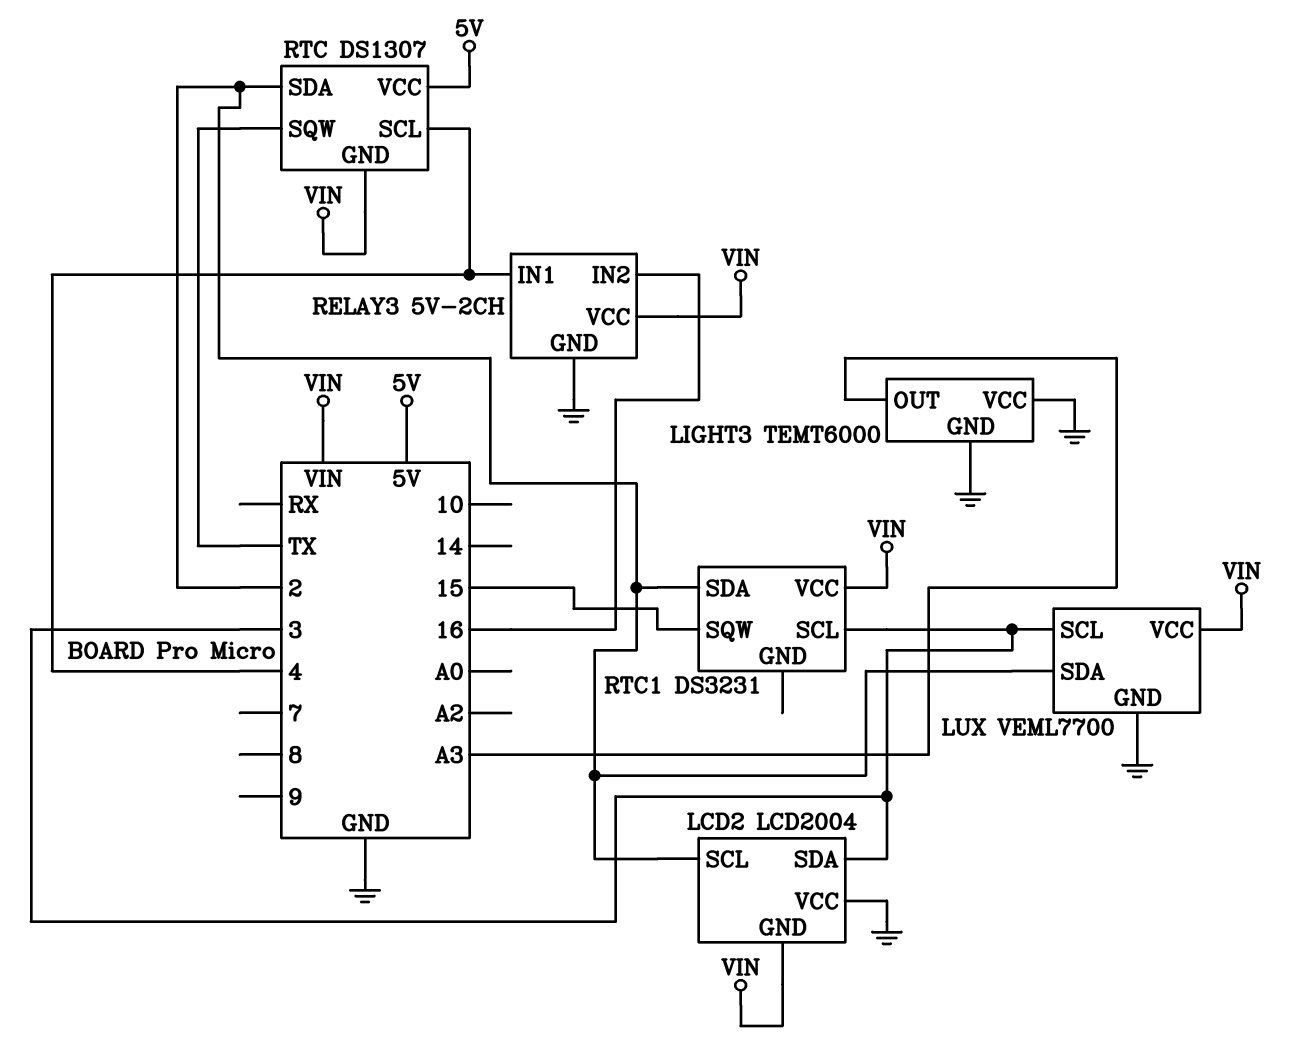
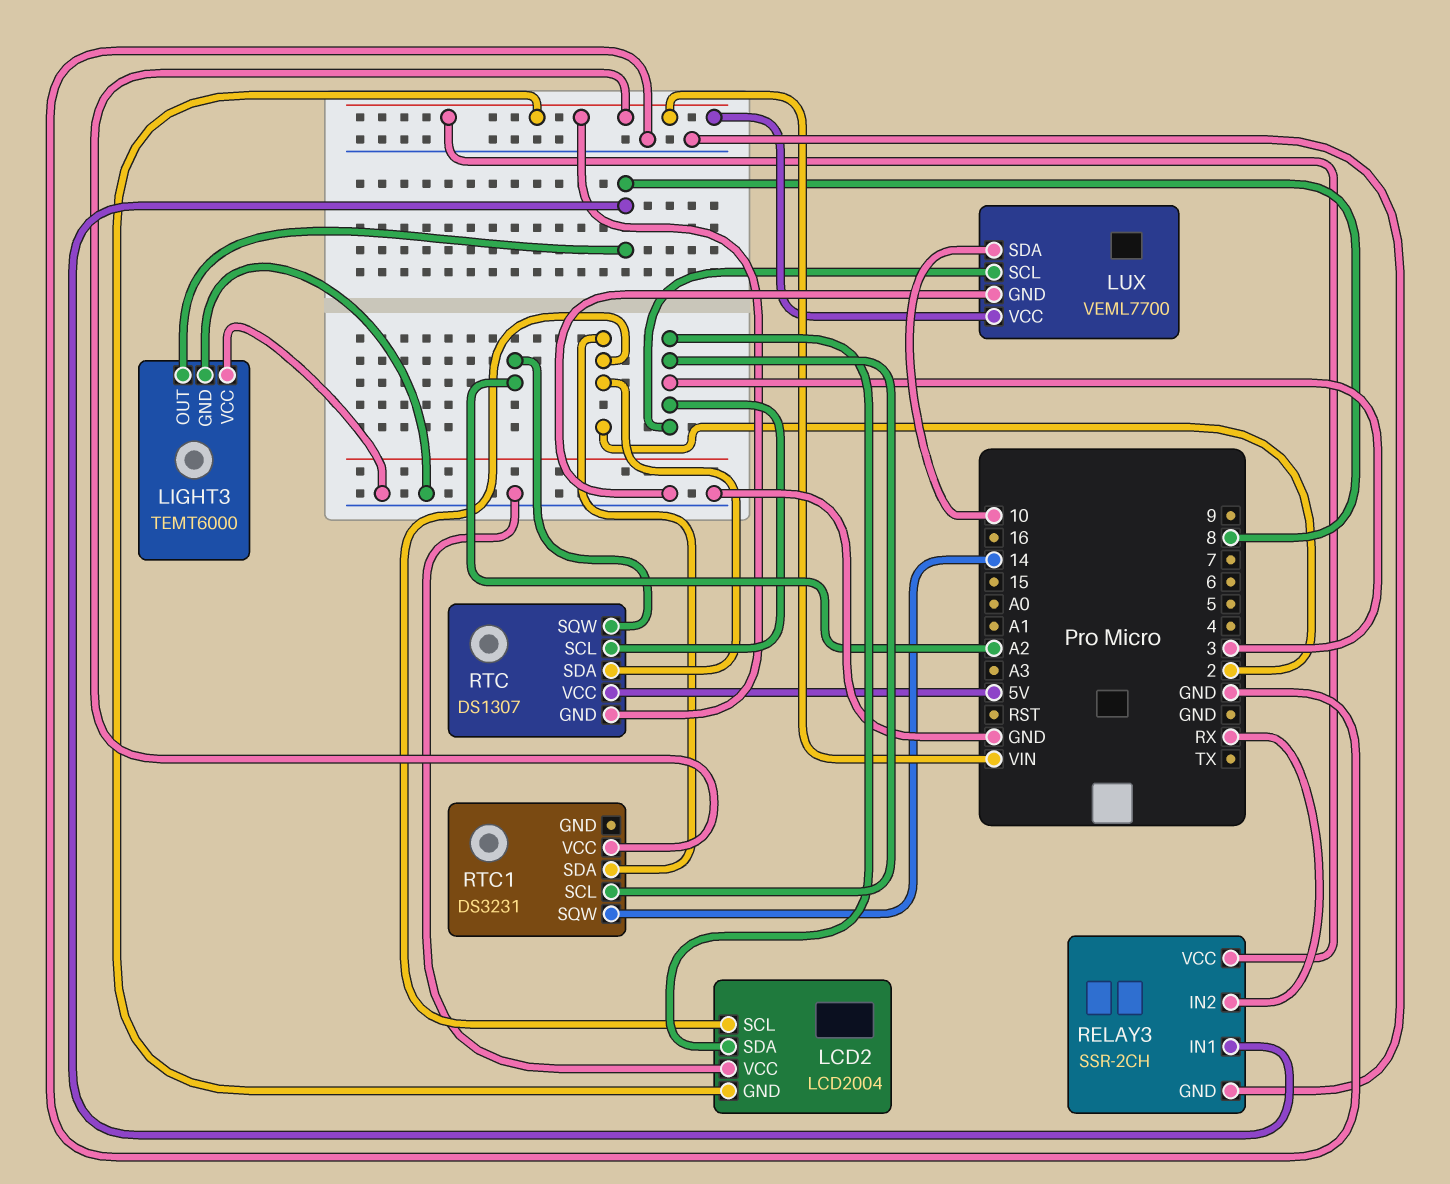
LIGHT3 pin OUT: A3 -> 8
LUX pin SDA: 2 -> 10
RELAY3: 5V-2CH -> SSR-2CH
RELAY3 pin IN1: 4 -> 8
RELAY3 pin IN2: 16 -> RX
RTC pin SCL: 4 -> 3
RTC pin SQW: TX -> A2
RTC1 pin SQW: 15 -> 14

